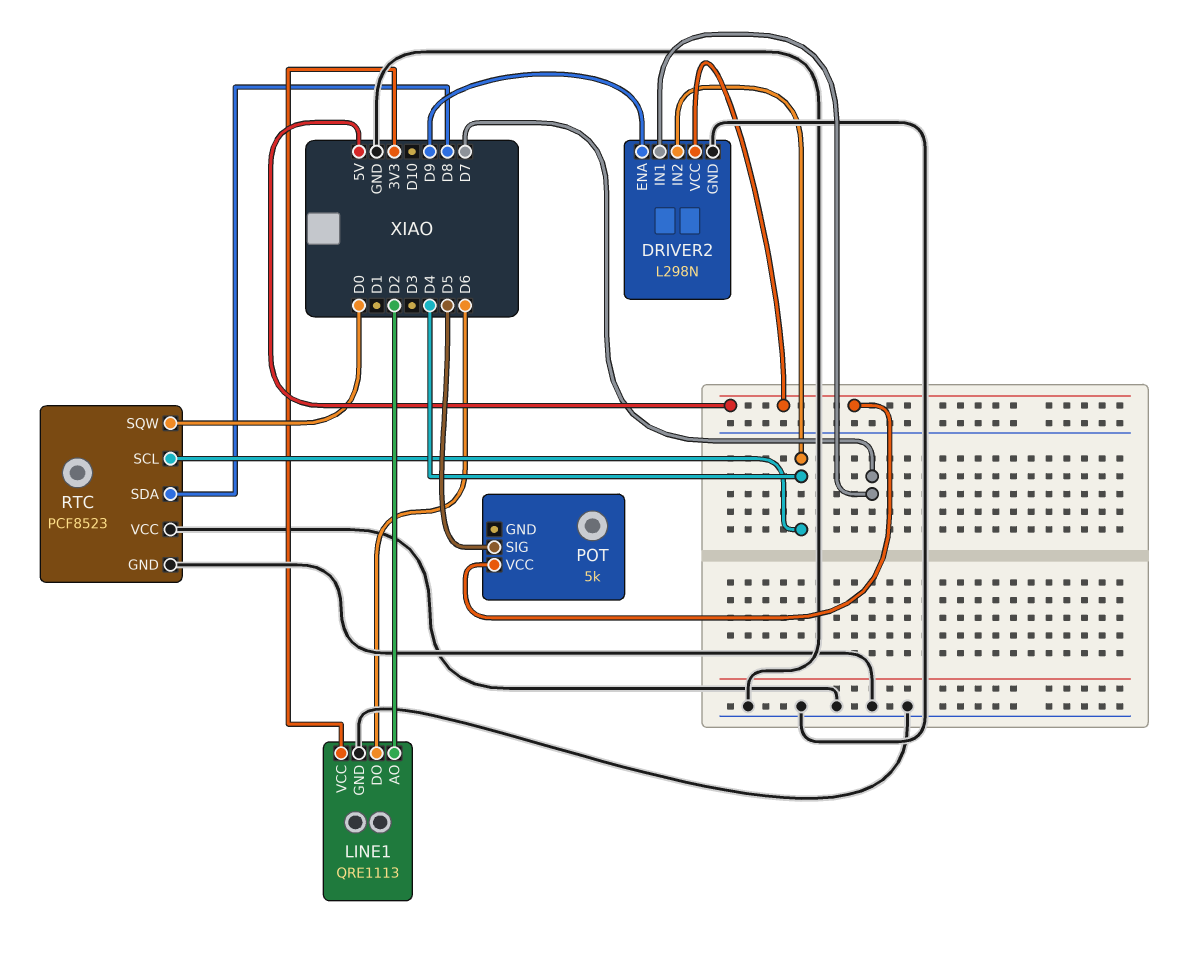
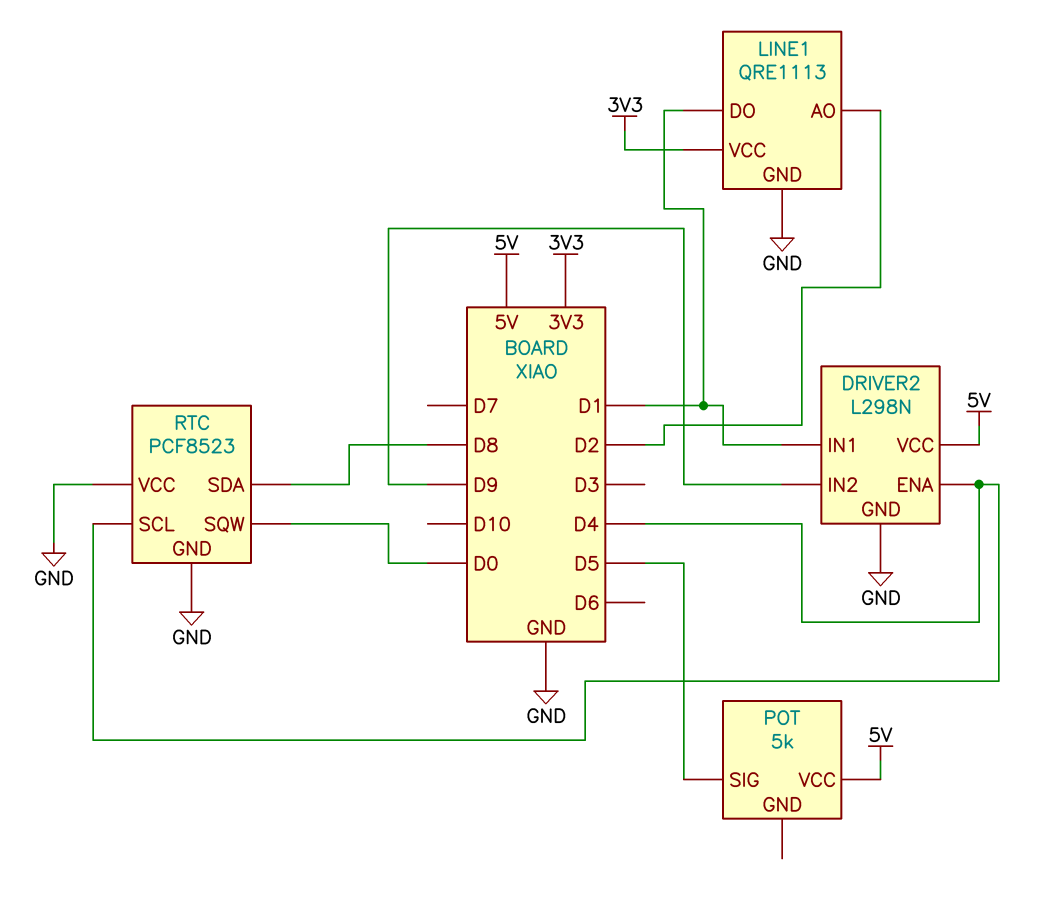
DRIVER2 pin ENA: D9 -> D4
DRIVER2 pin IN1: D7 -> D1
DRIVER2 pin IN2: D4 -> D9
LINE1 pin DO: D6 -> D1

